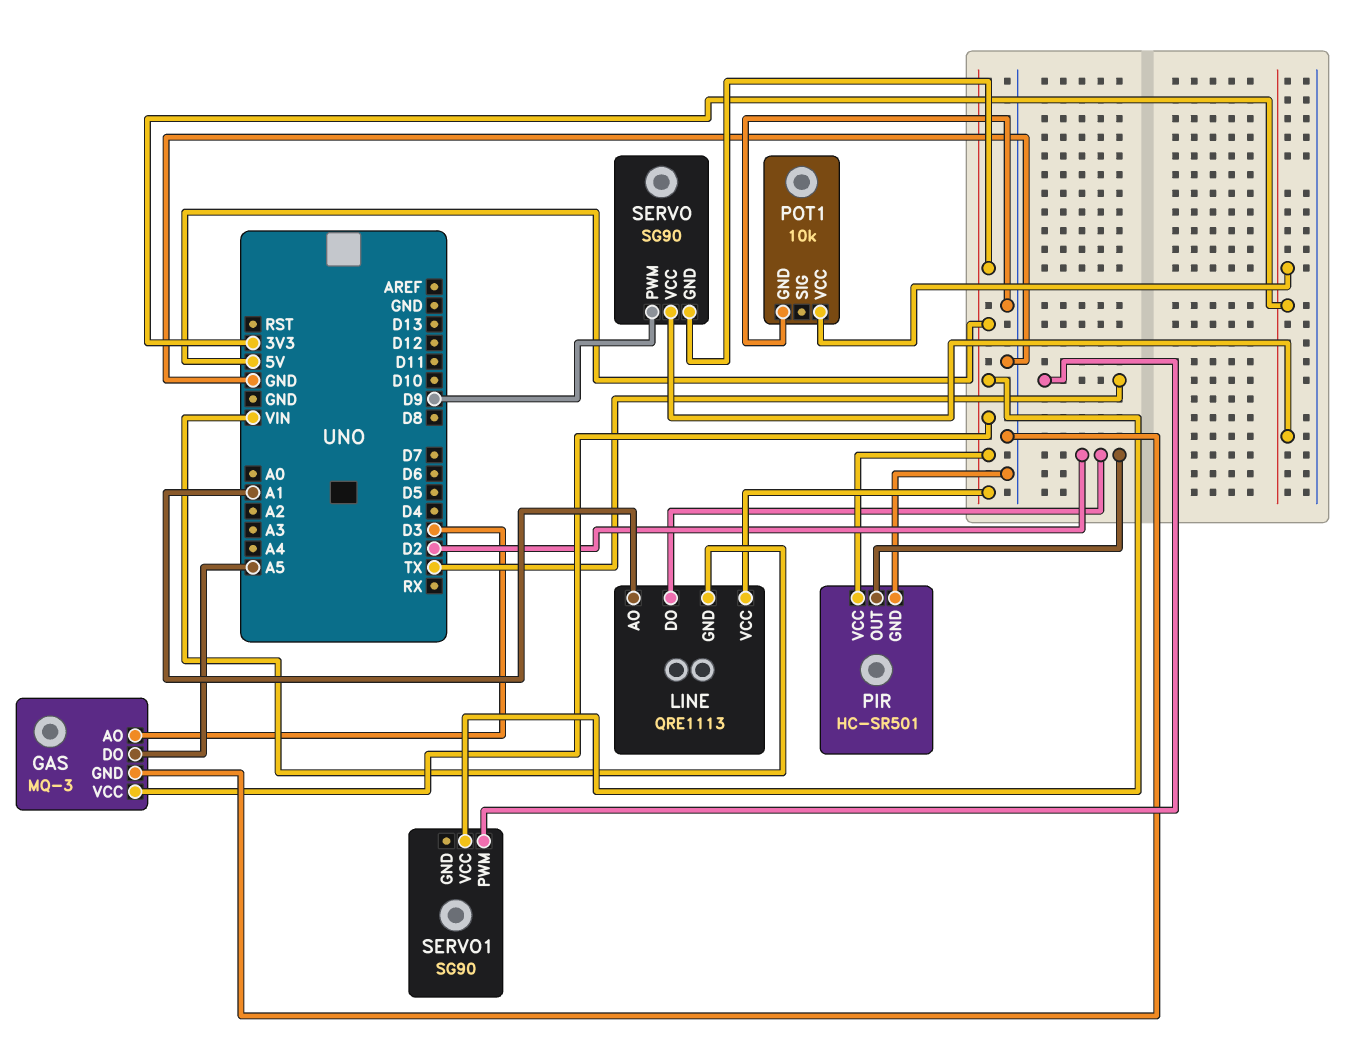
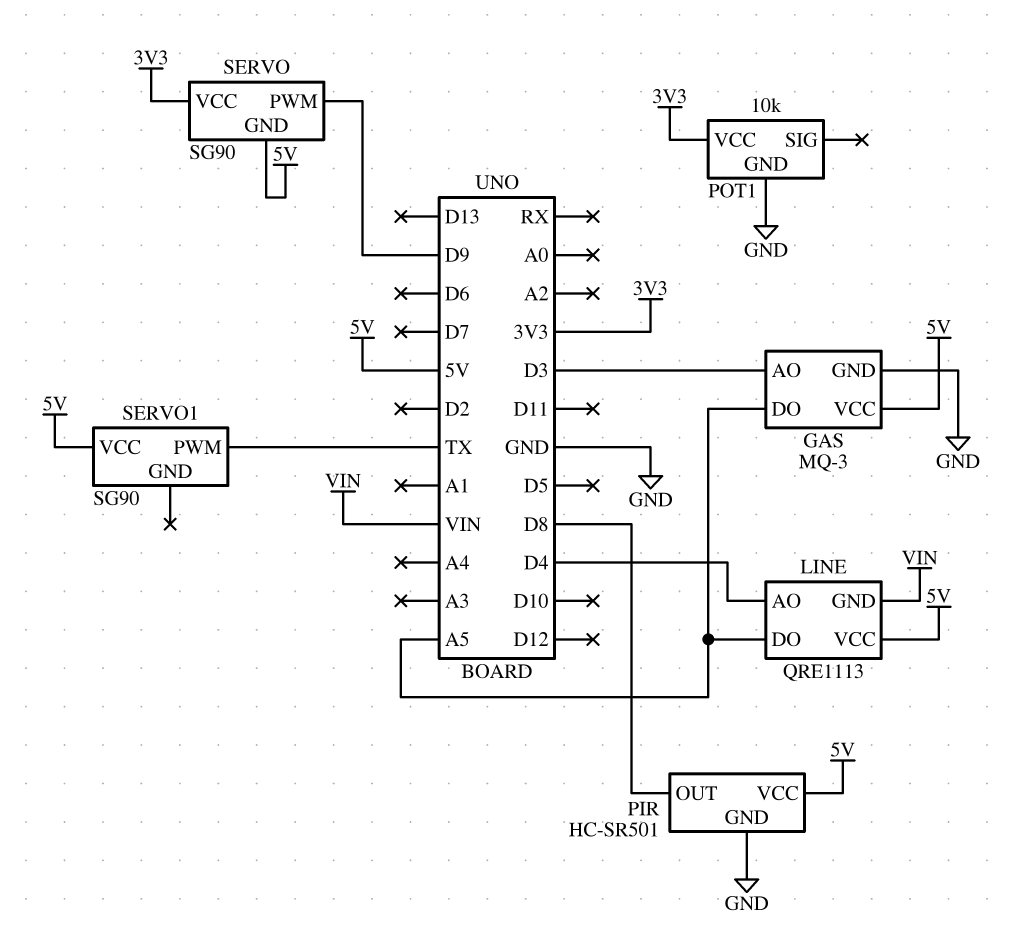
LINE pin AO: A1 -> D4
LINE pin DO: D2 -> A5
PIR pin OUT: D2 -> D8

